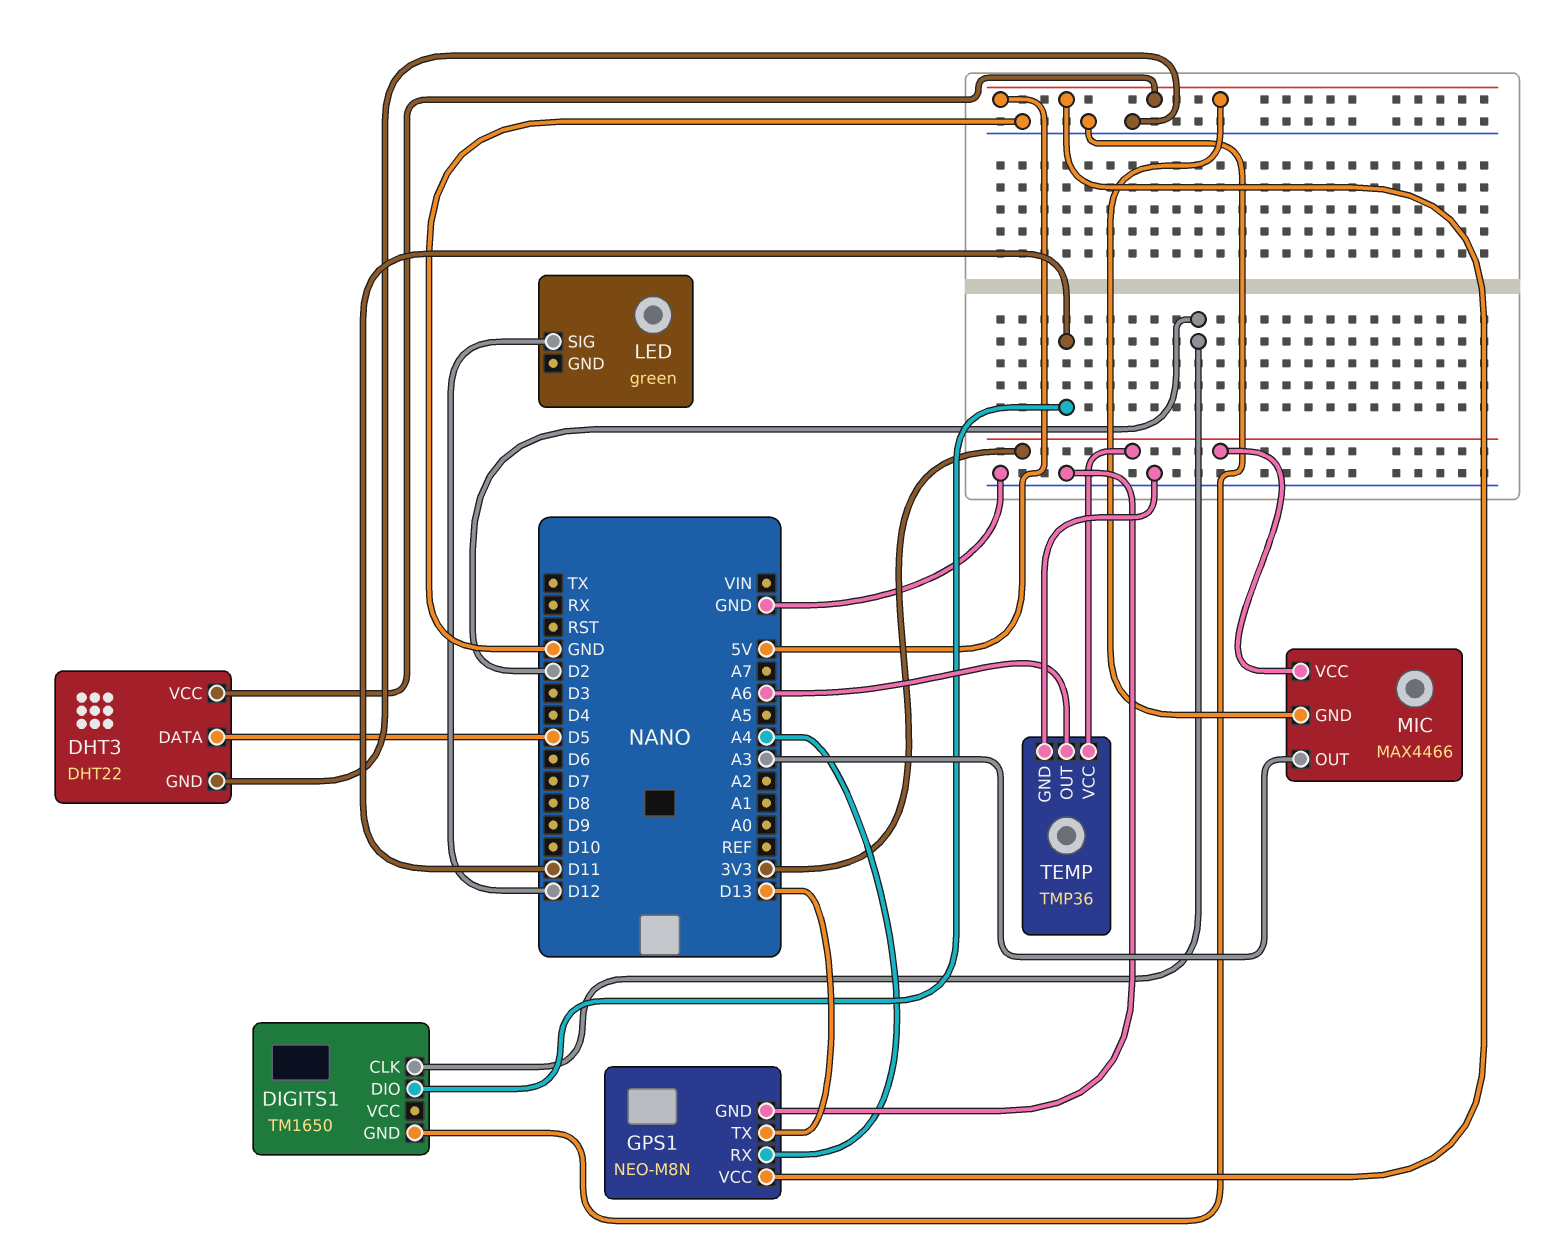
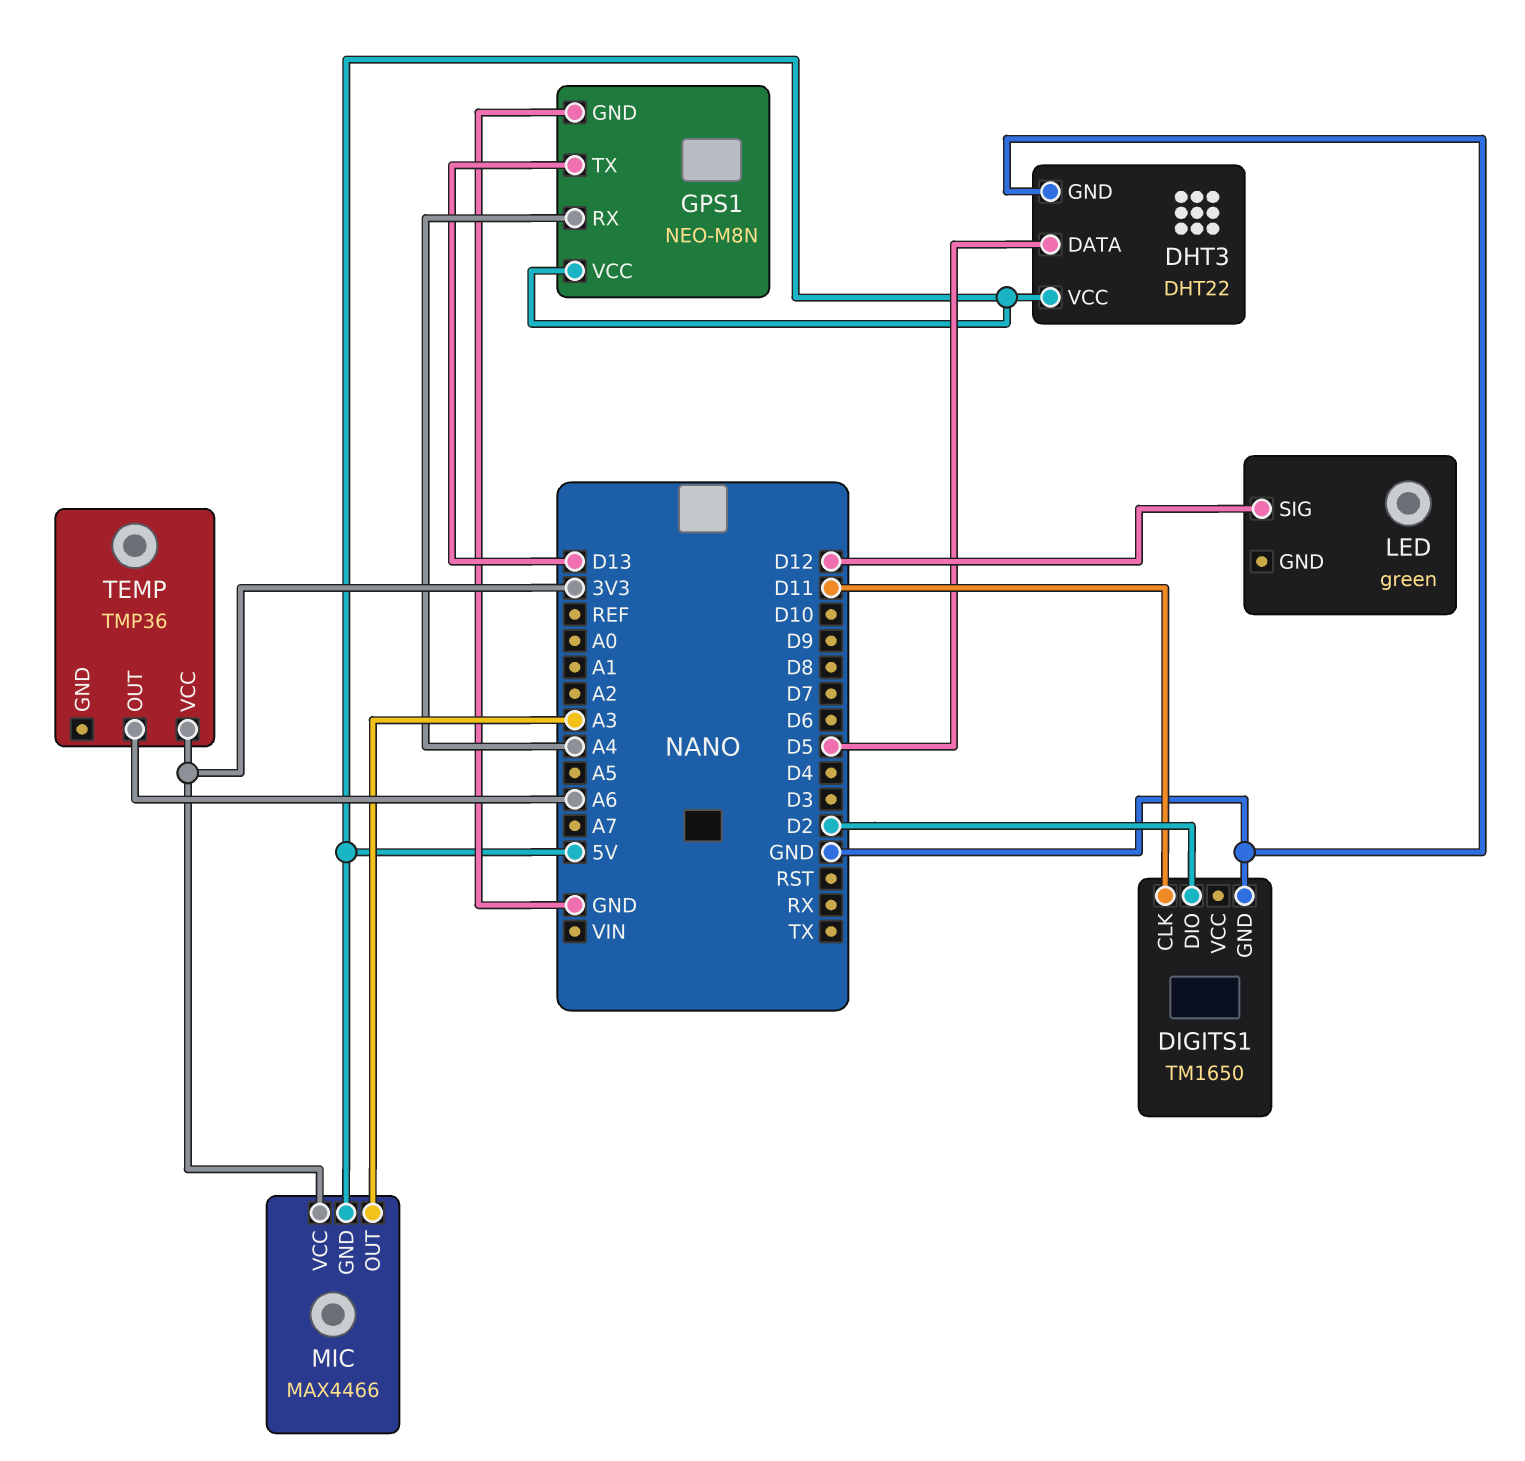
DIGITS1 pin CLK: D2 -> D11
DIGITS1 pin DIO: D11 -> D2
TEMP pin GND: GND -> none

